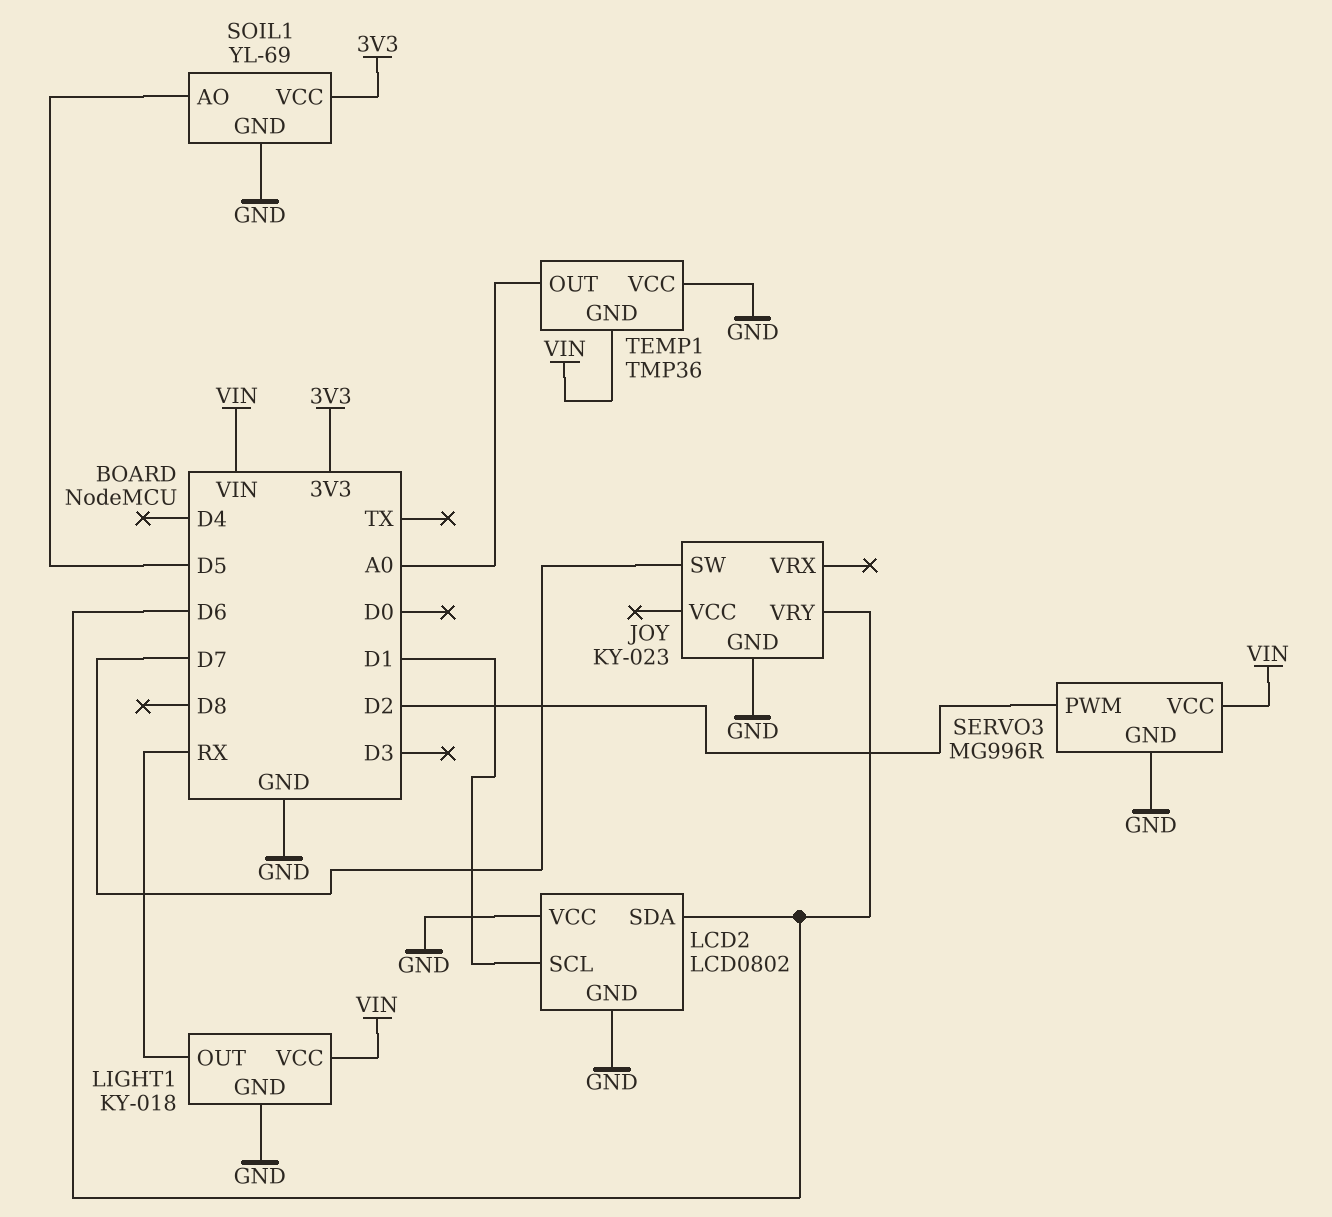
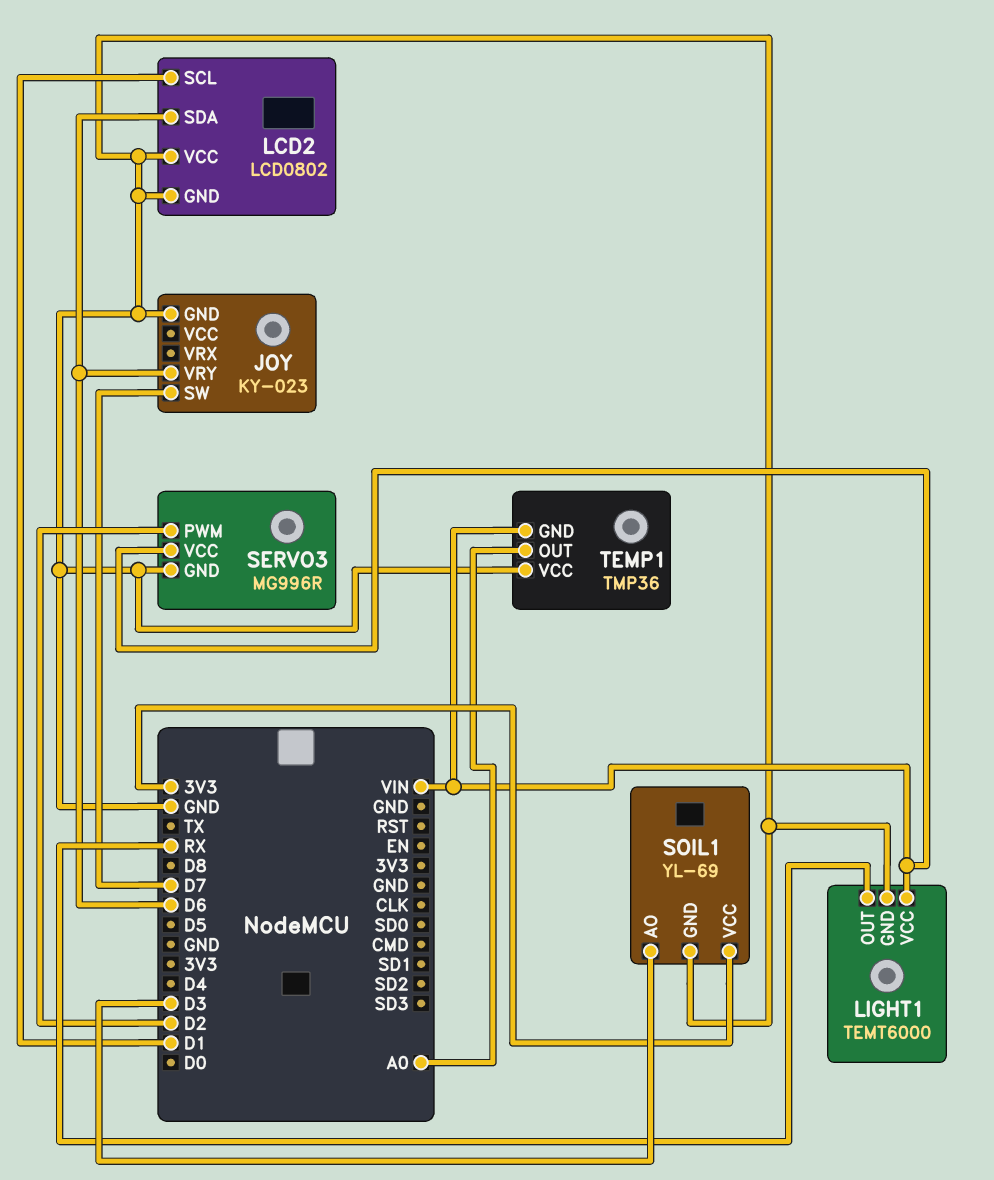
LIGHT1: KY-018 -> TEMT6000
SOIL1 pin AO: D5 -> D3

